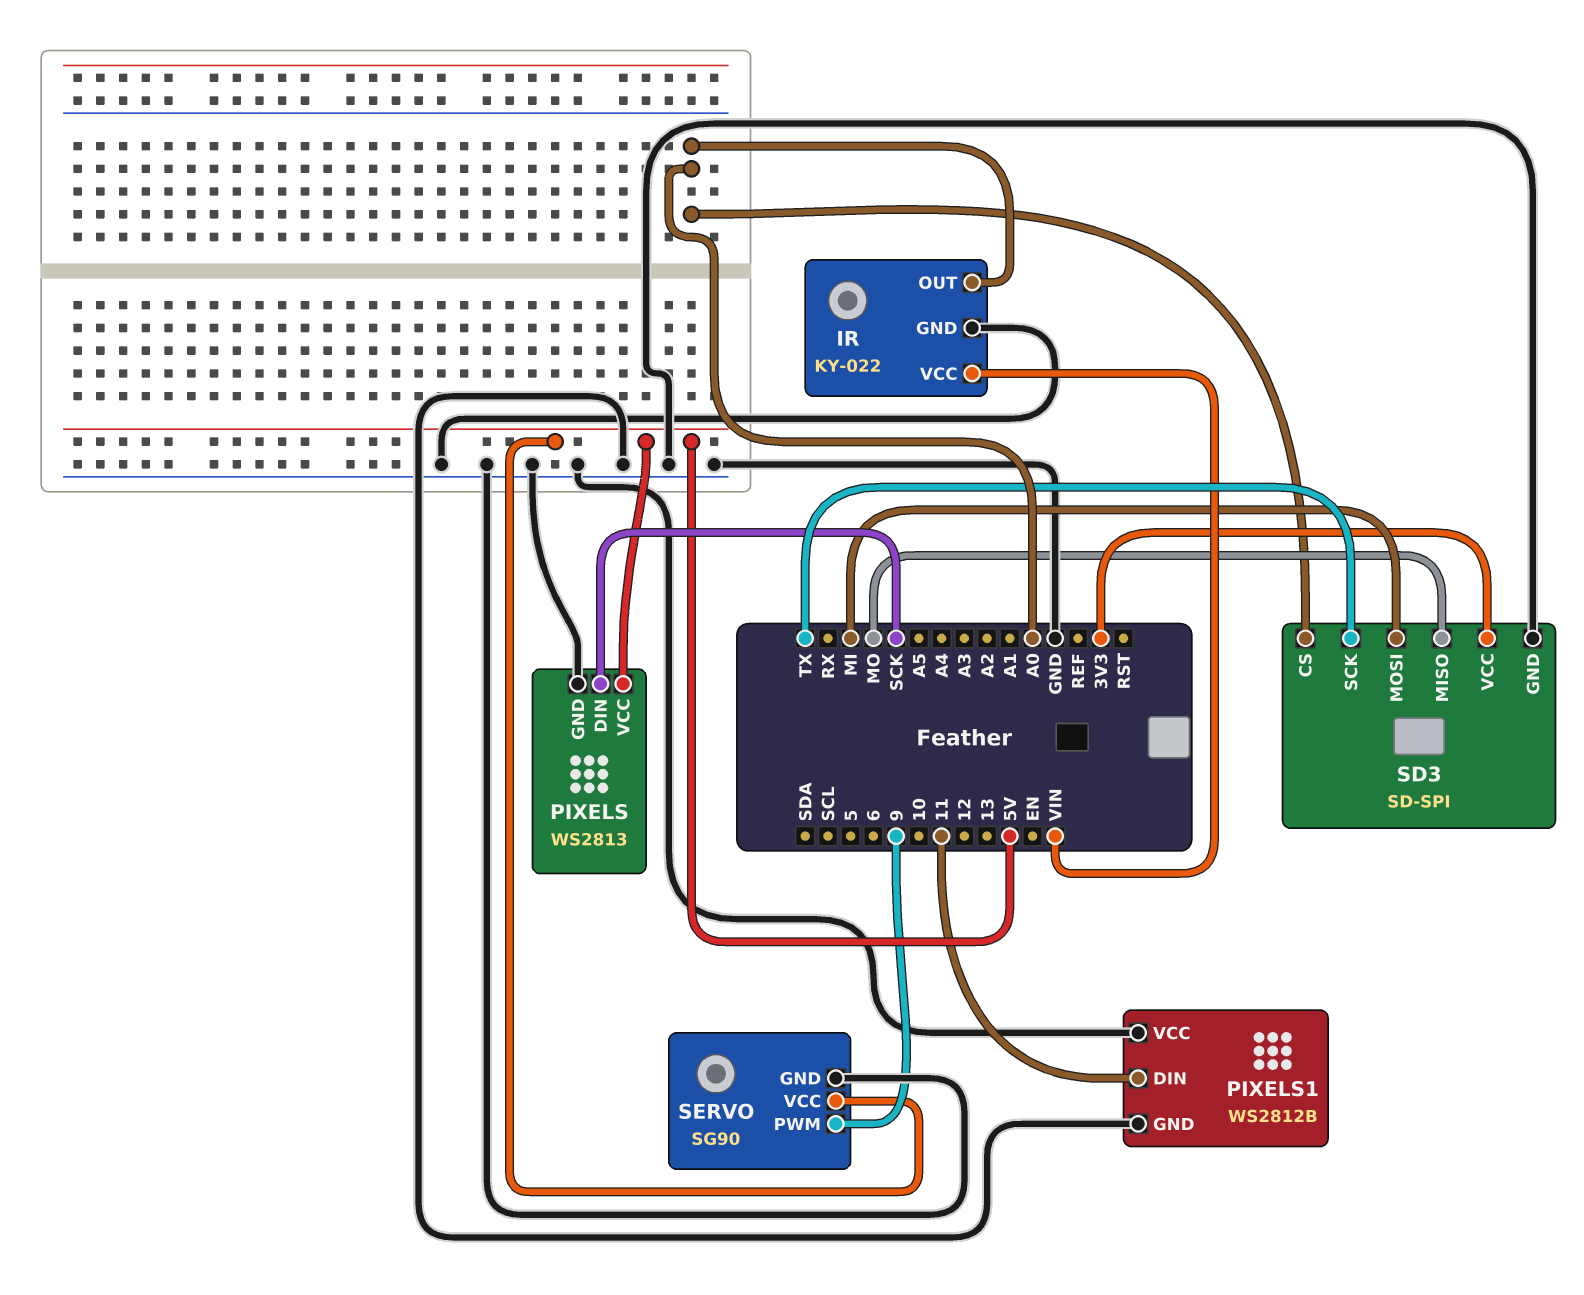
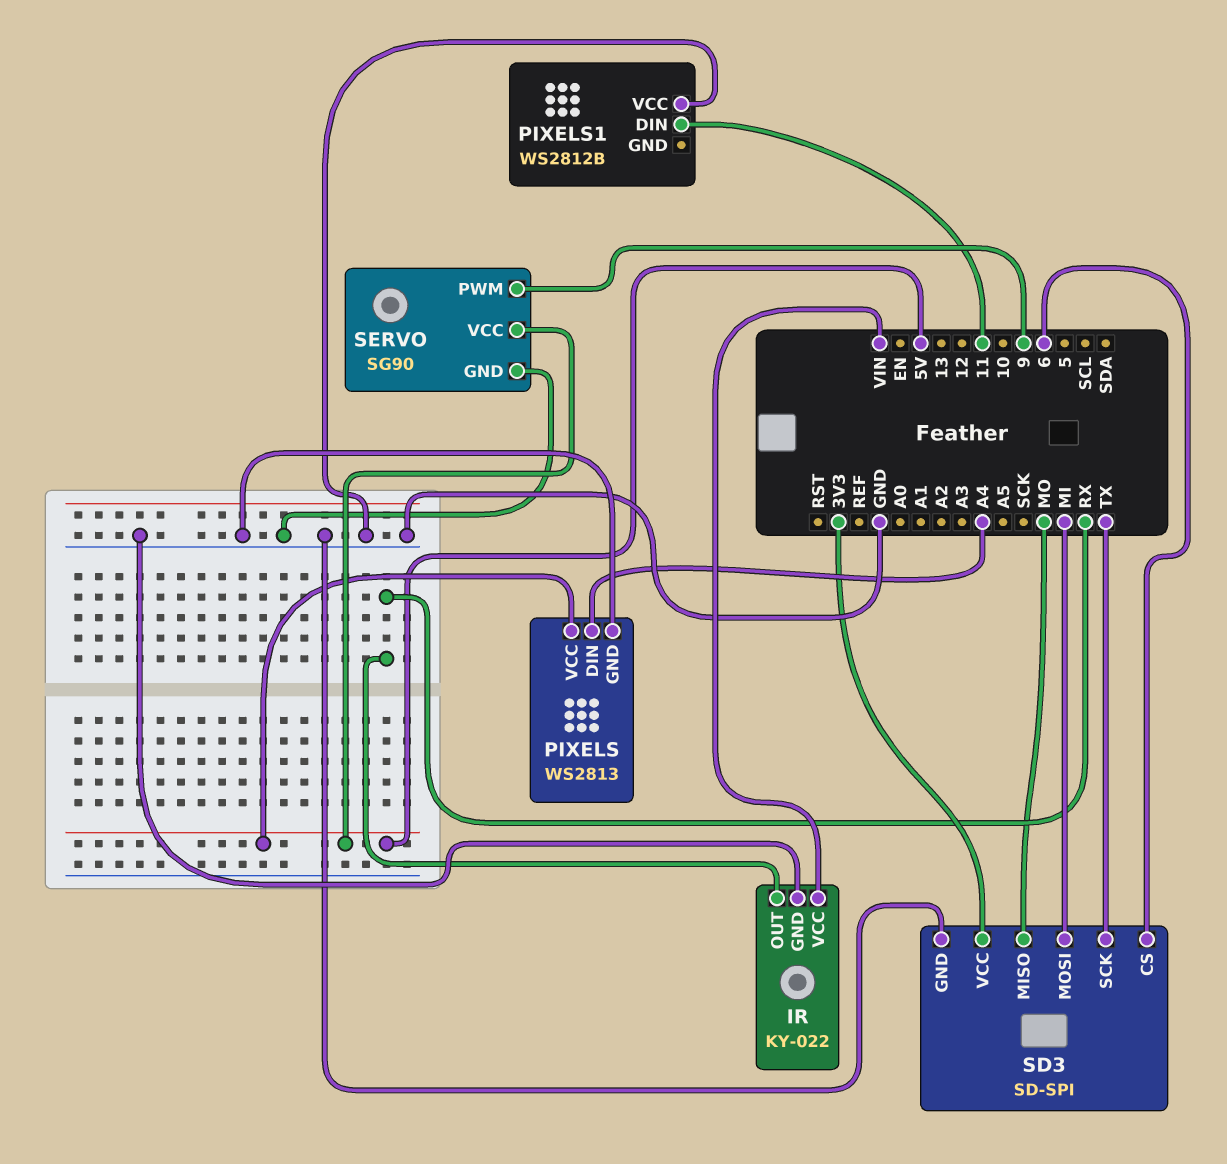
IR pin OUT: A0 -> RX
PIXELS pin DIN: SCK -> A4
PIXELS1 pin GND: GND -> none
SD3 pin CS: A0 -> 6

